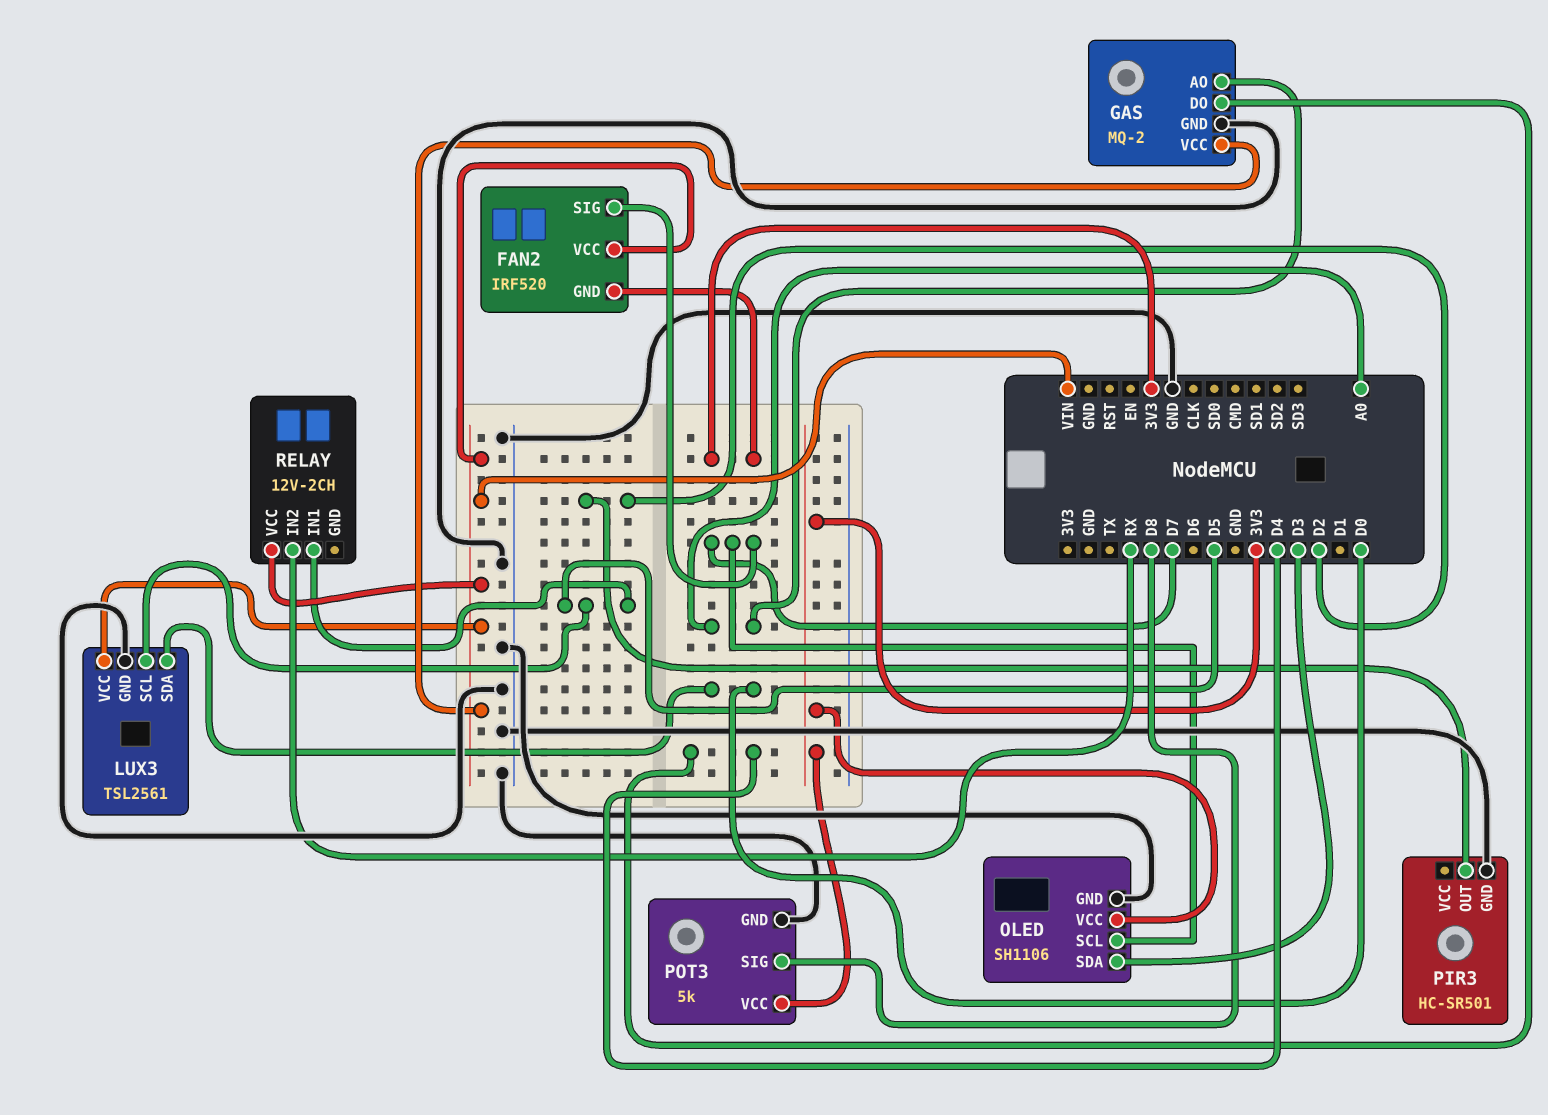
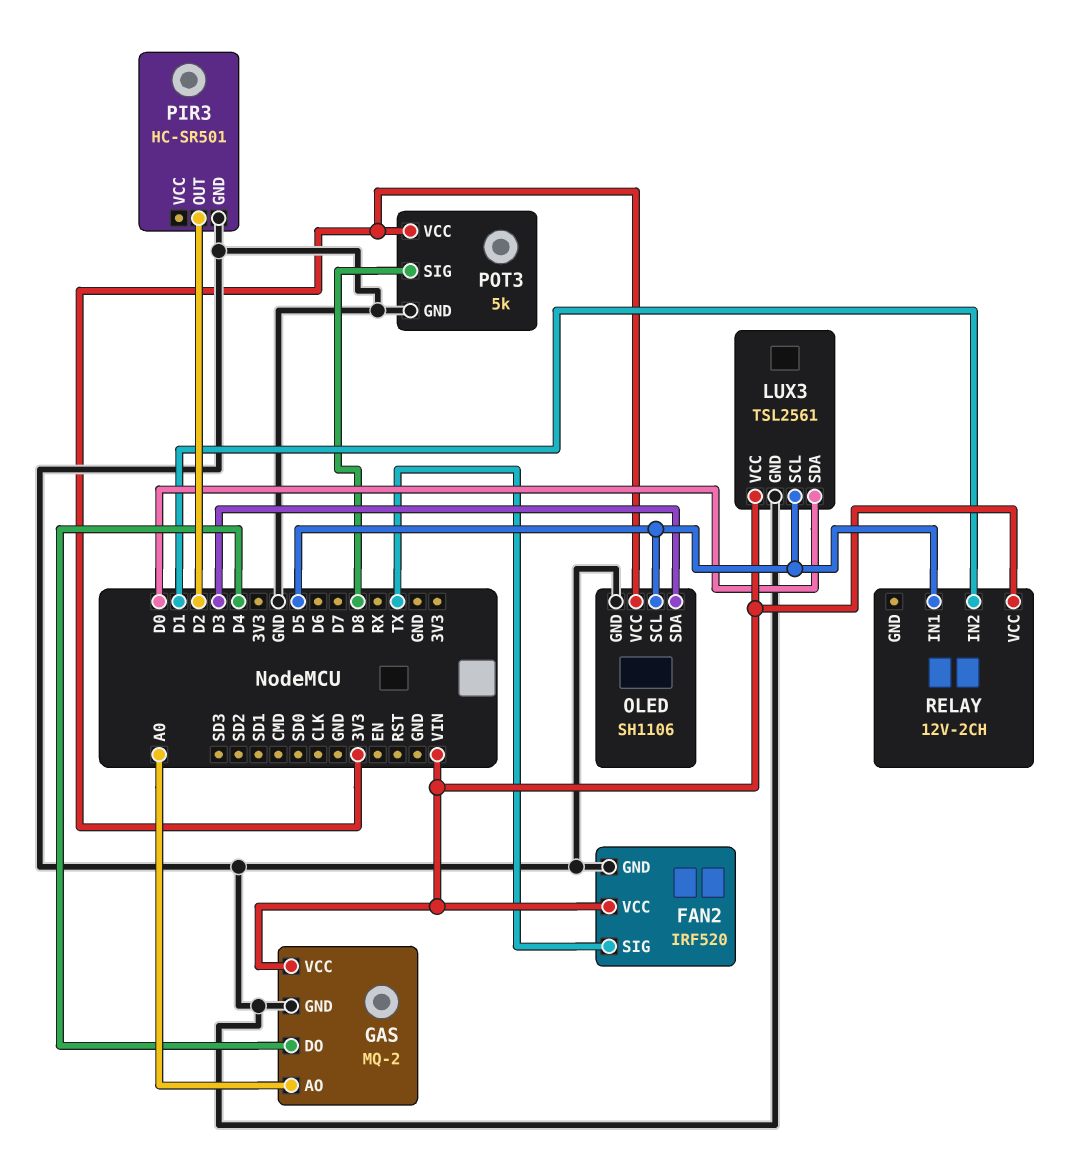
FAN2 pin GND: 3V3 -> GND
FAN2 pin SIG: D7 -> TX
OLED pin SCL: D7 -> D5
RELAY pin IN2: RX -> D1

